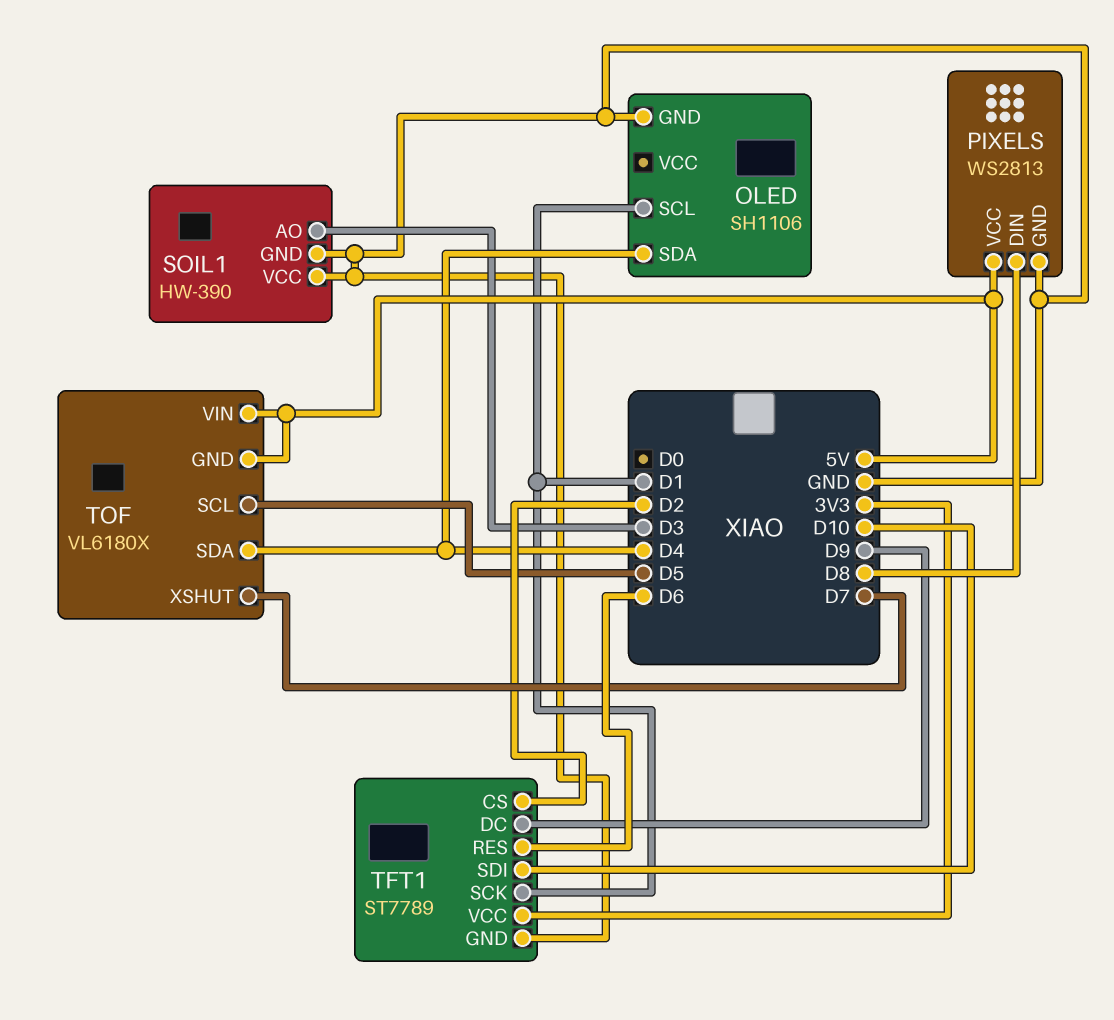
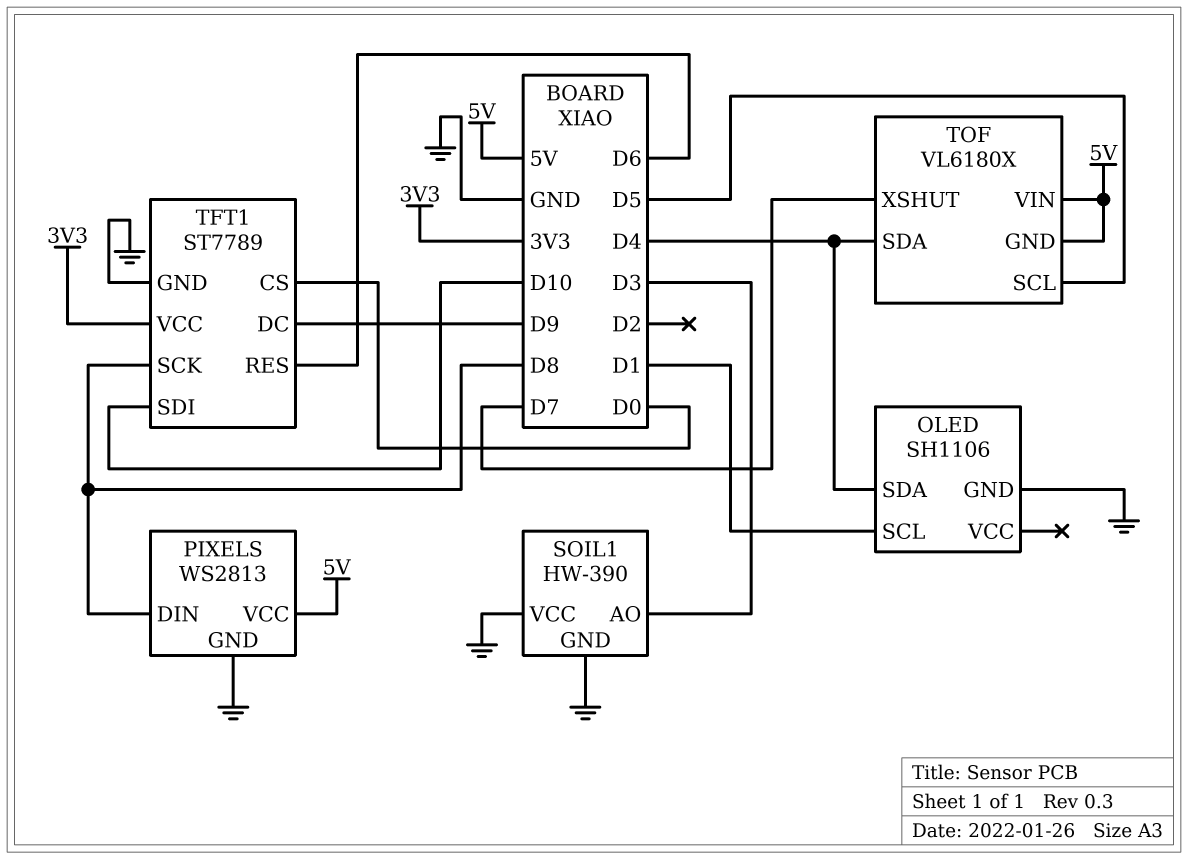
TFT1 pin CS: D2 -> D0
TFT1 pin SCK: D1 -> D8

